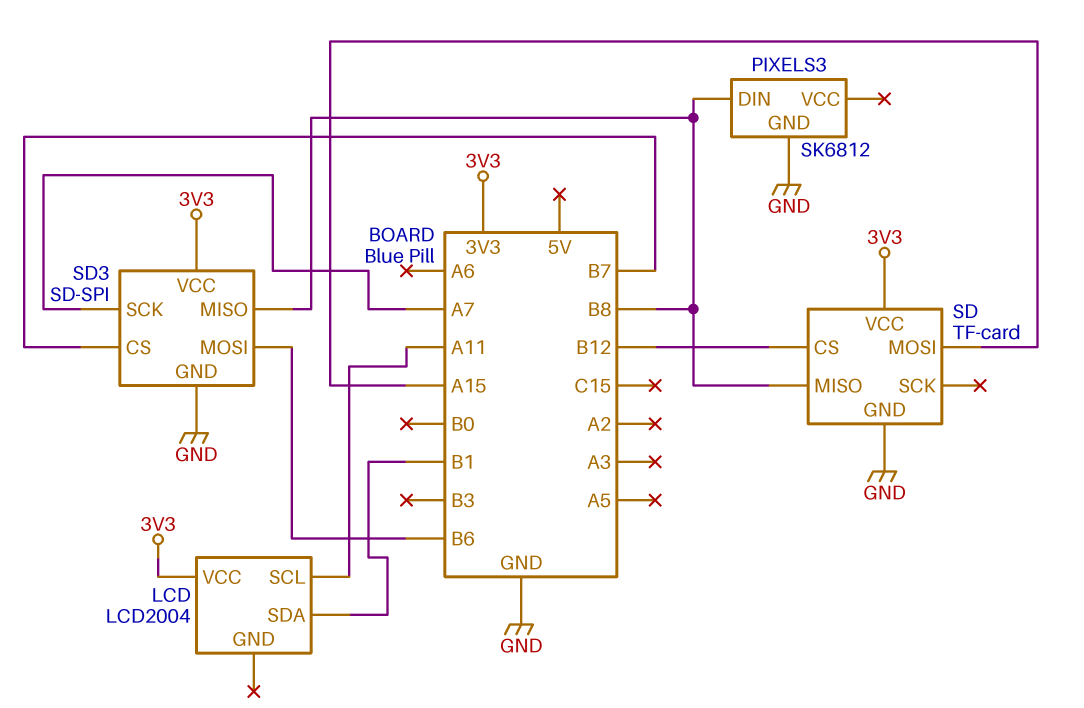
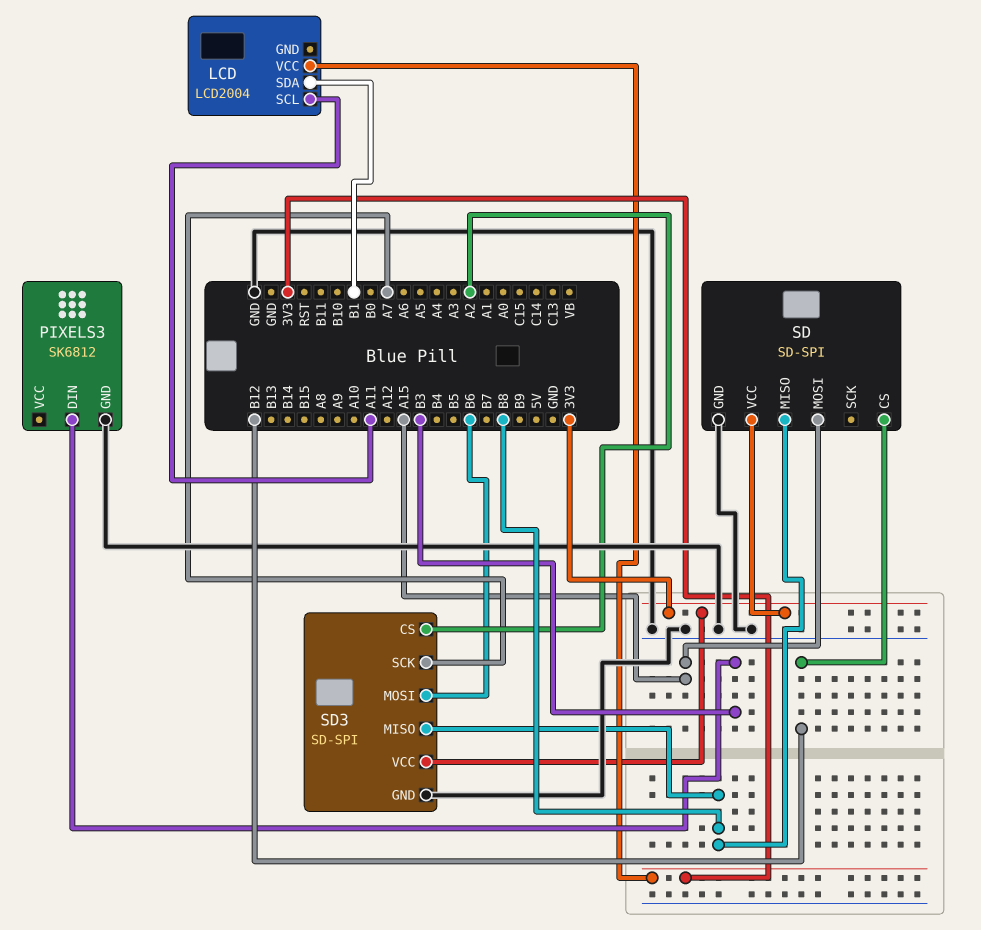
PIXELS3 pin DIN: B8 -> B3
SD: TF-card -> SD-SPI
SD3 pin CS: B7 -> A2

